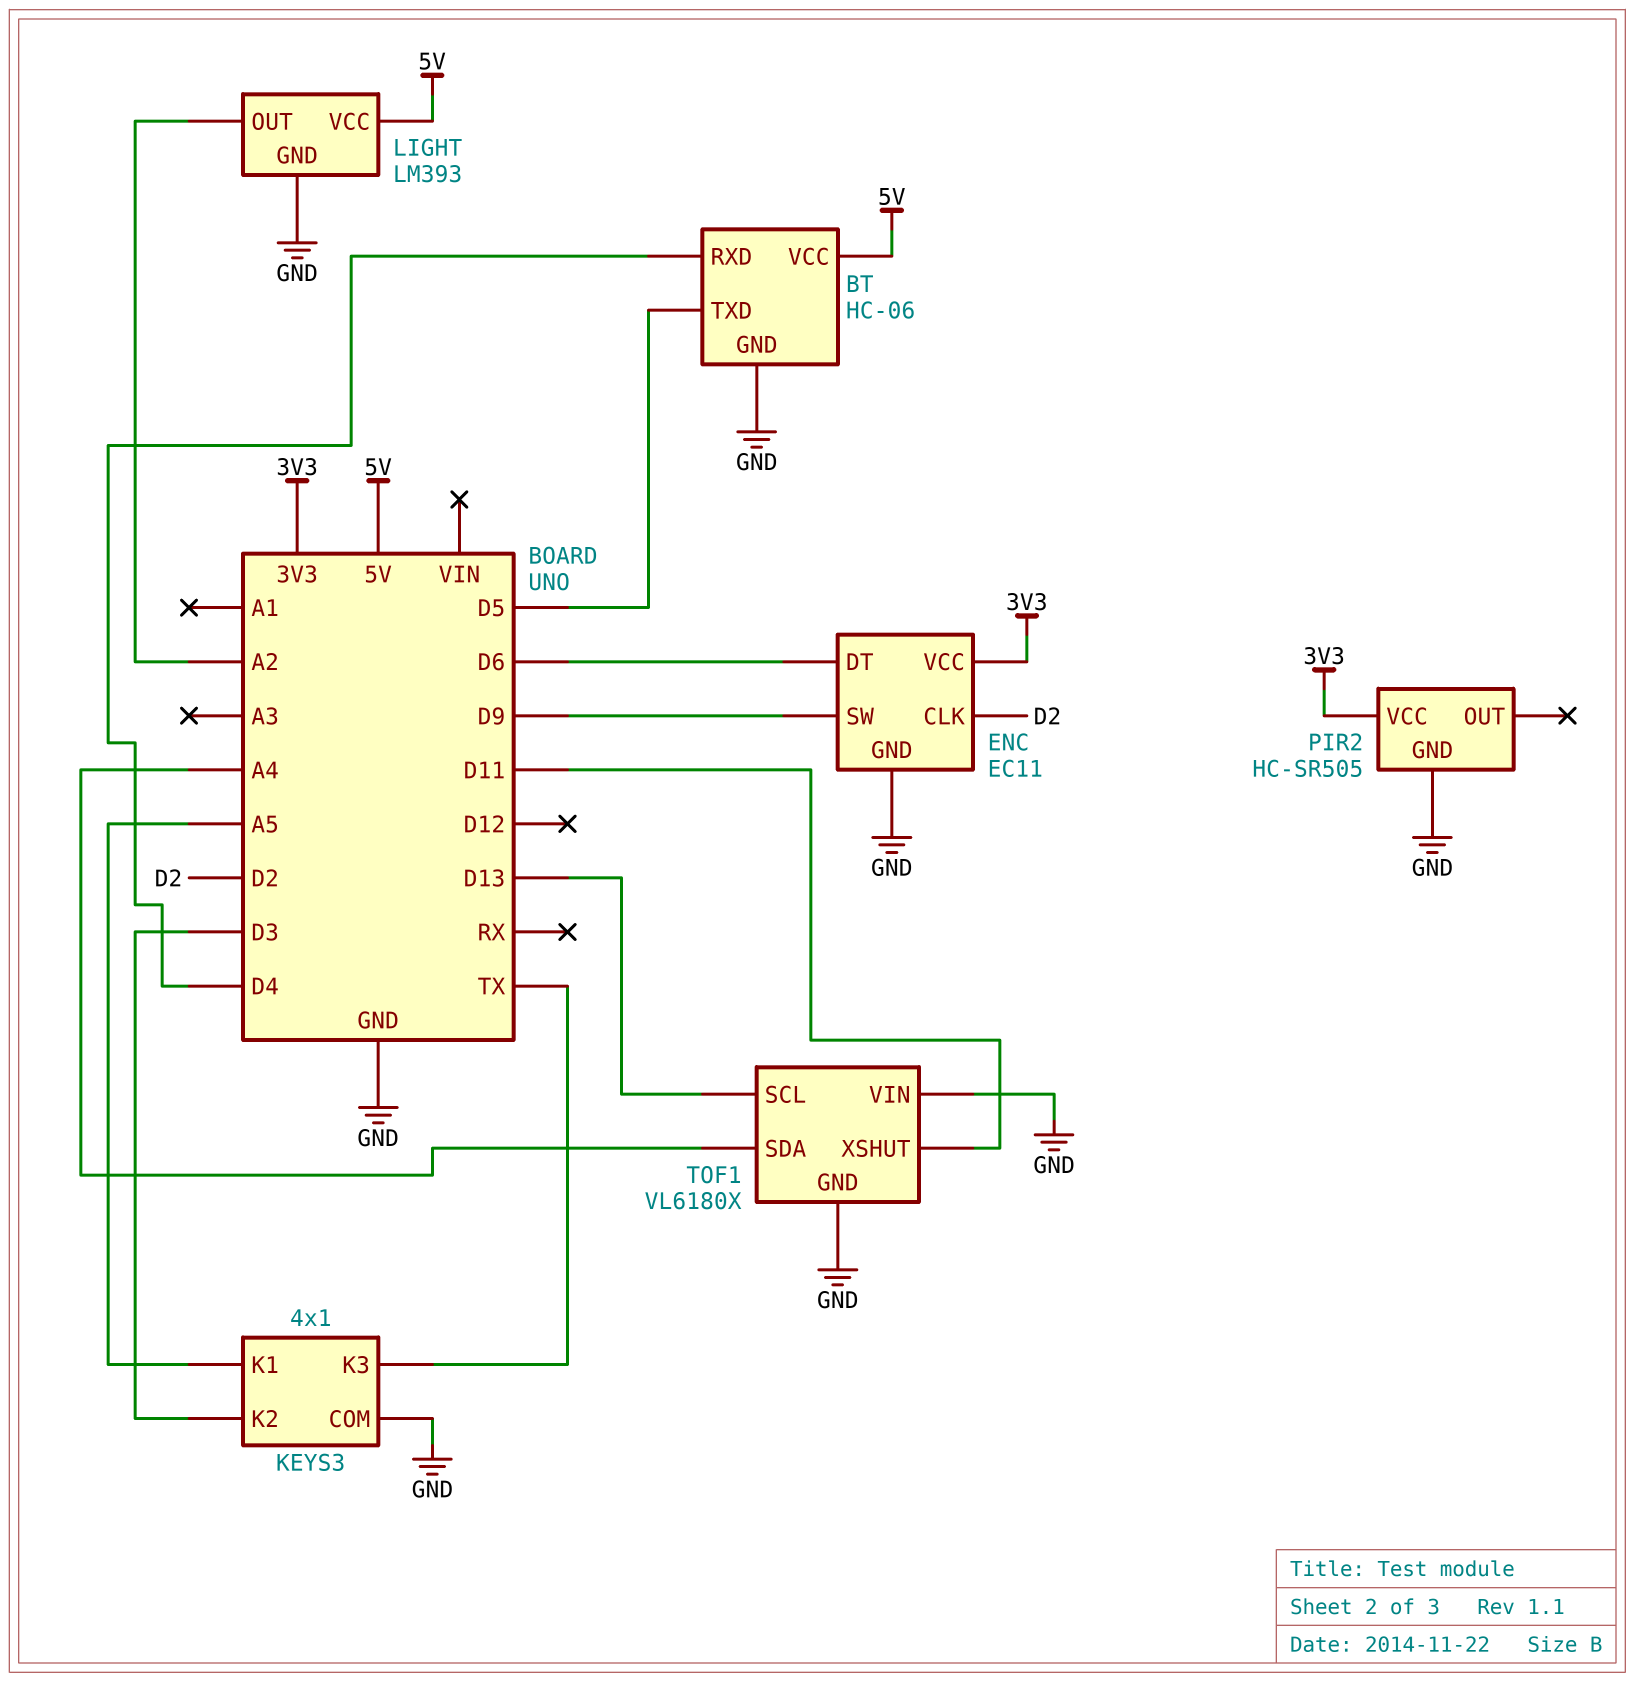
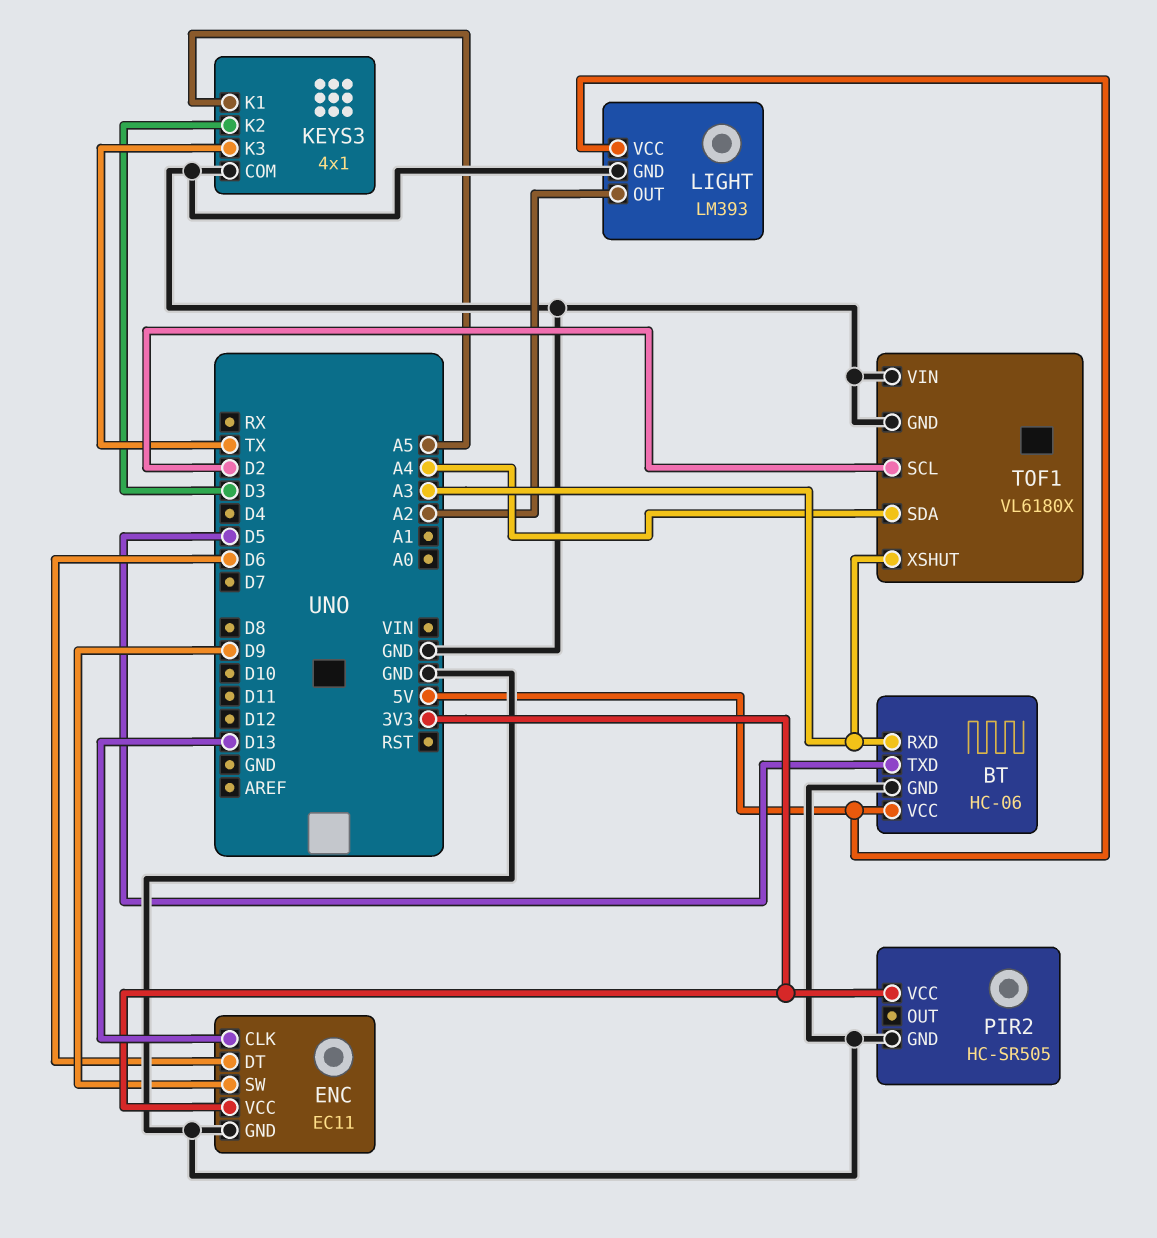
BT pin RXD: D4 -> A3
ENC pin CLK: D2 -> D13
TOF1 pin SCL: D13 -> D2
TOF1 pin XSHUT: D11 -> A3

